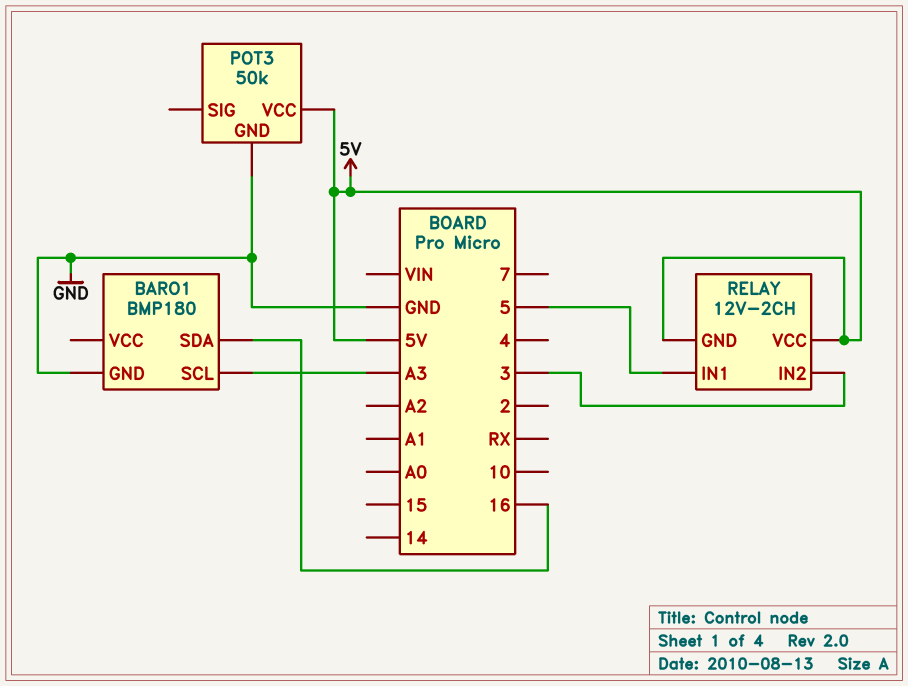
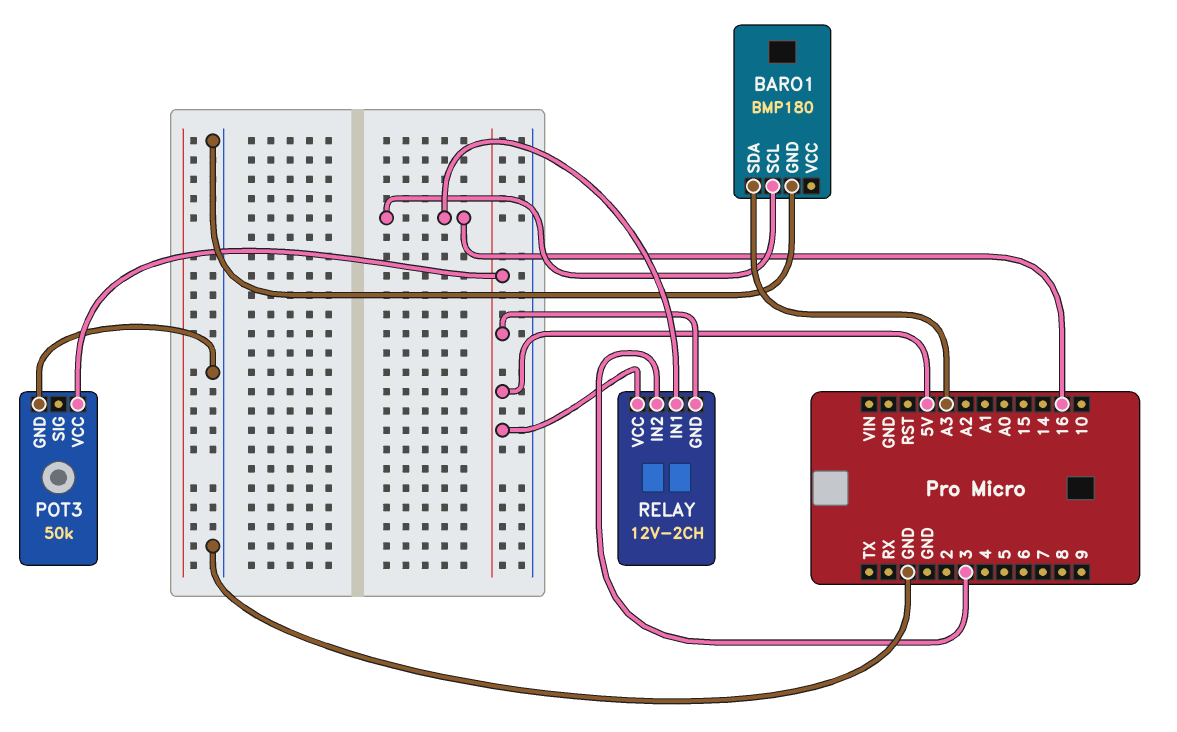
BARO1 pin SCL: A3 -> 16
BARO1 pin SDA: 16 -> A3
RELAY pin IN1: 5 -> 16

